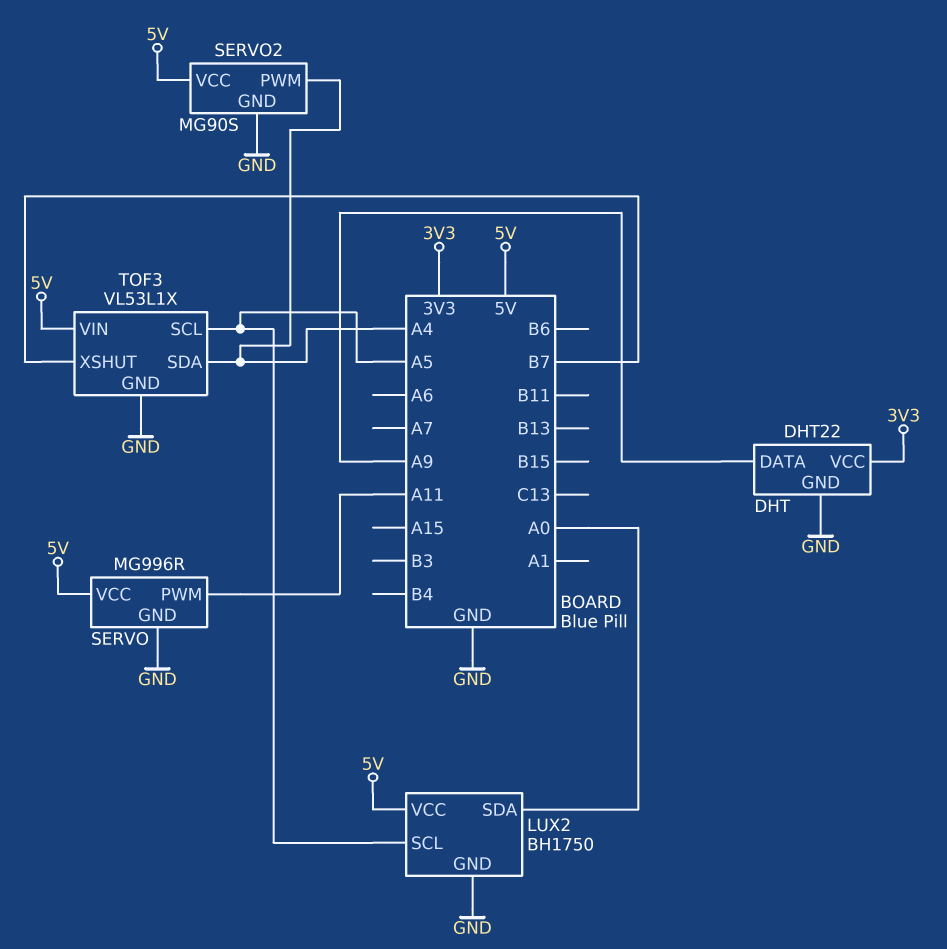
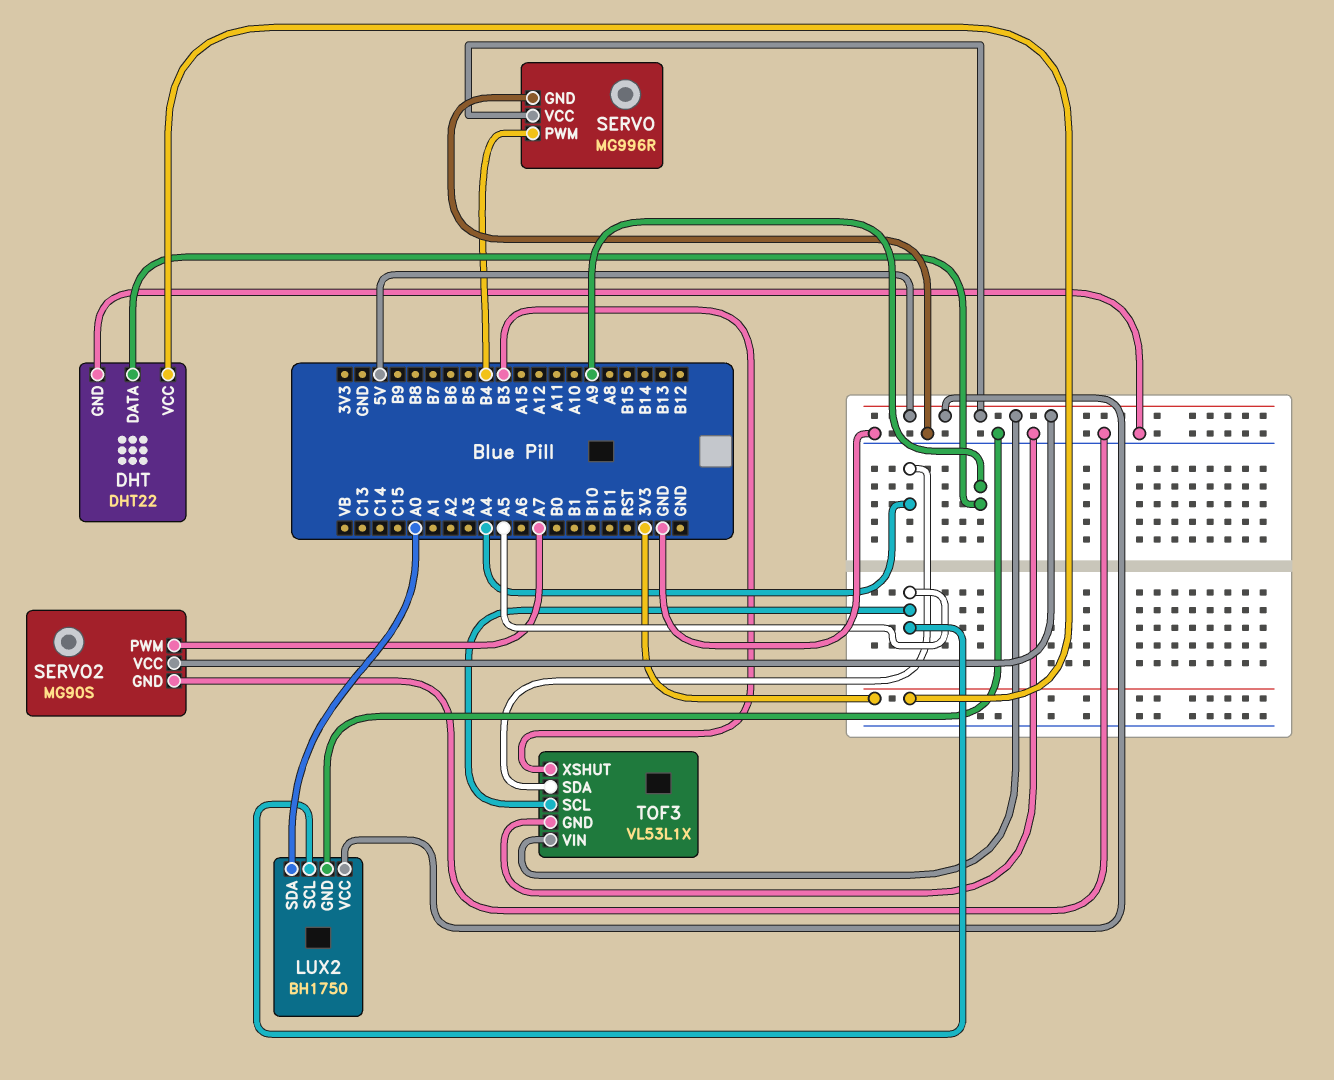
SERVO pin PWM: A11 -> B4
SERVO2 pin PWM: A4 -> A7
TOF3 pin XSHUT: B7 -> B3

